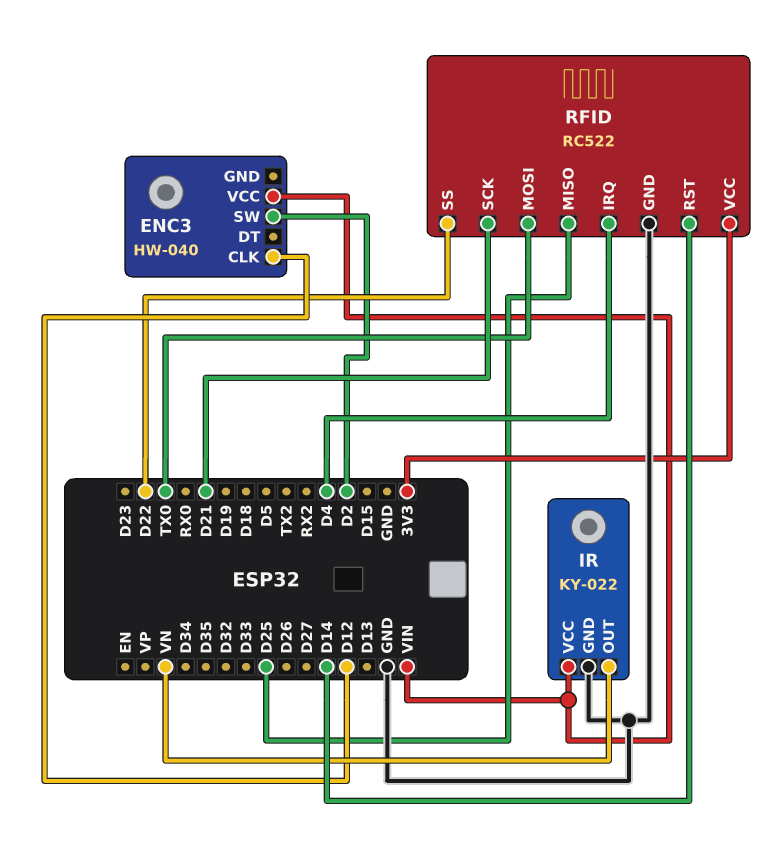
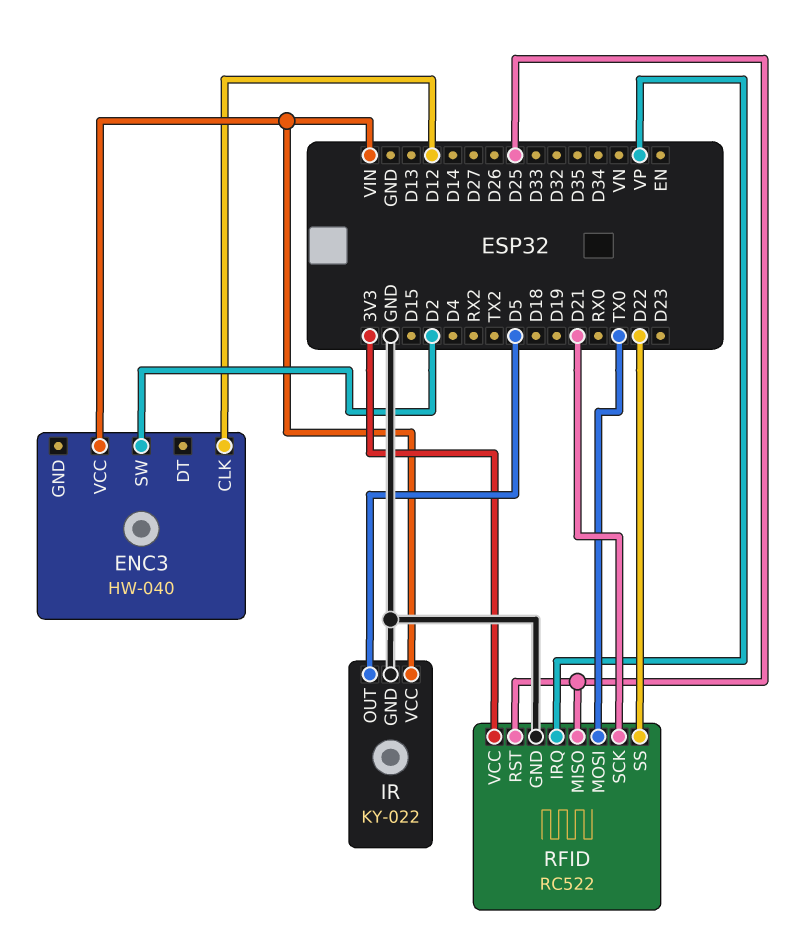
IR pin OUT: VN -> D5
RFID pin IRQ: D4 -> VP
RFID pin RST: D14 -> D25

